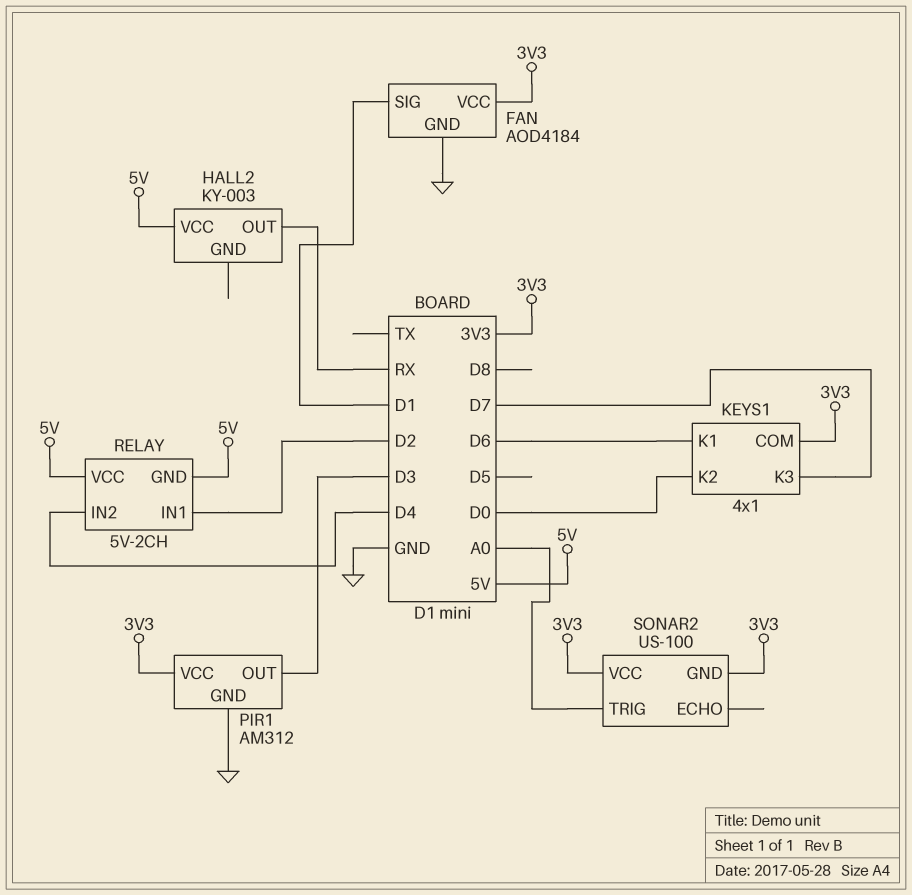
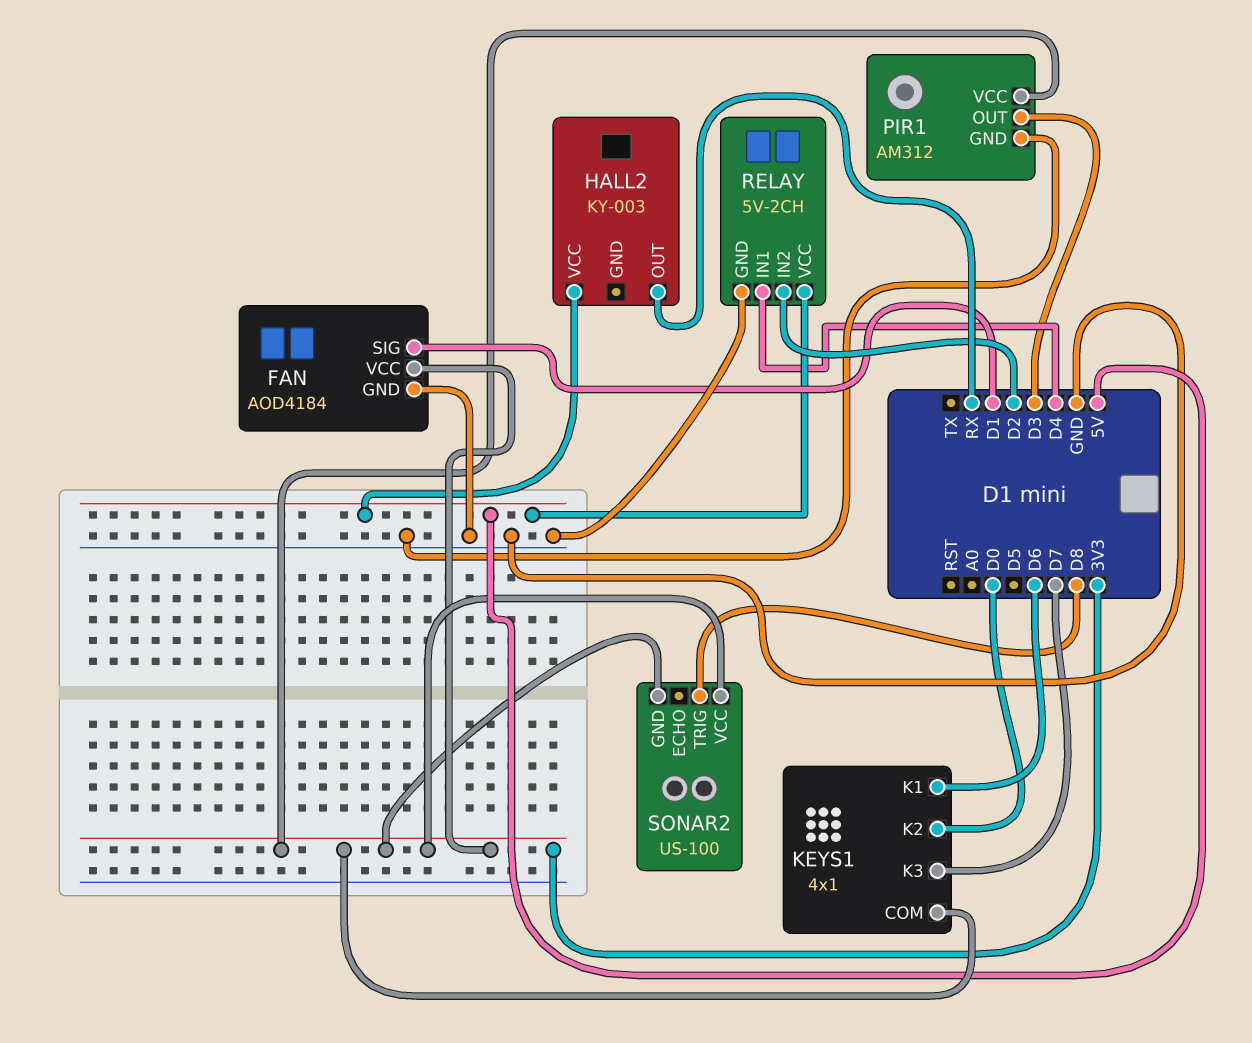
RELAY pin GND: 5V -> GND
RELAY pin IN1: D2 -> D4
RELAY pin IN2: D4 -> D2
SONAR2 pin TRIG: A0 -> D8

